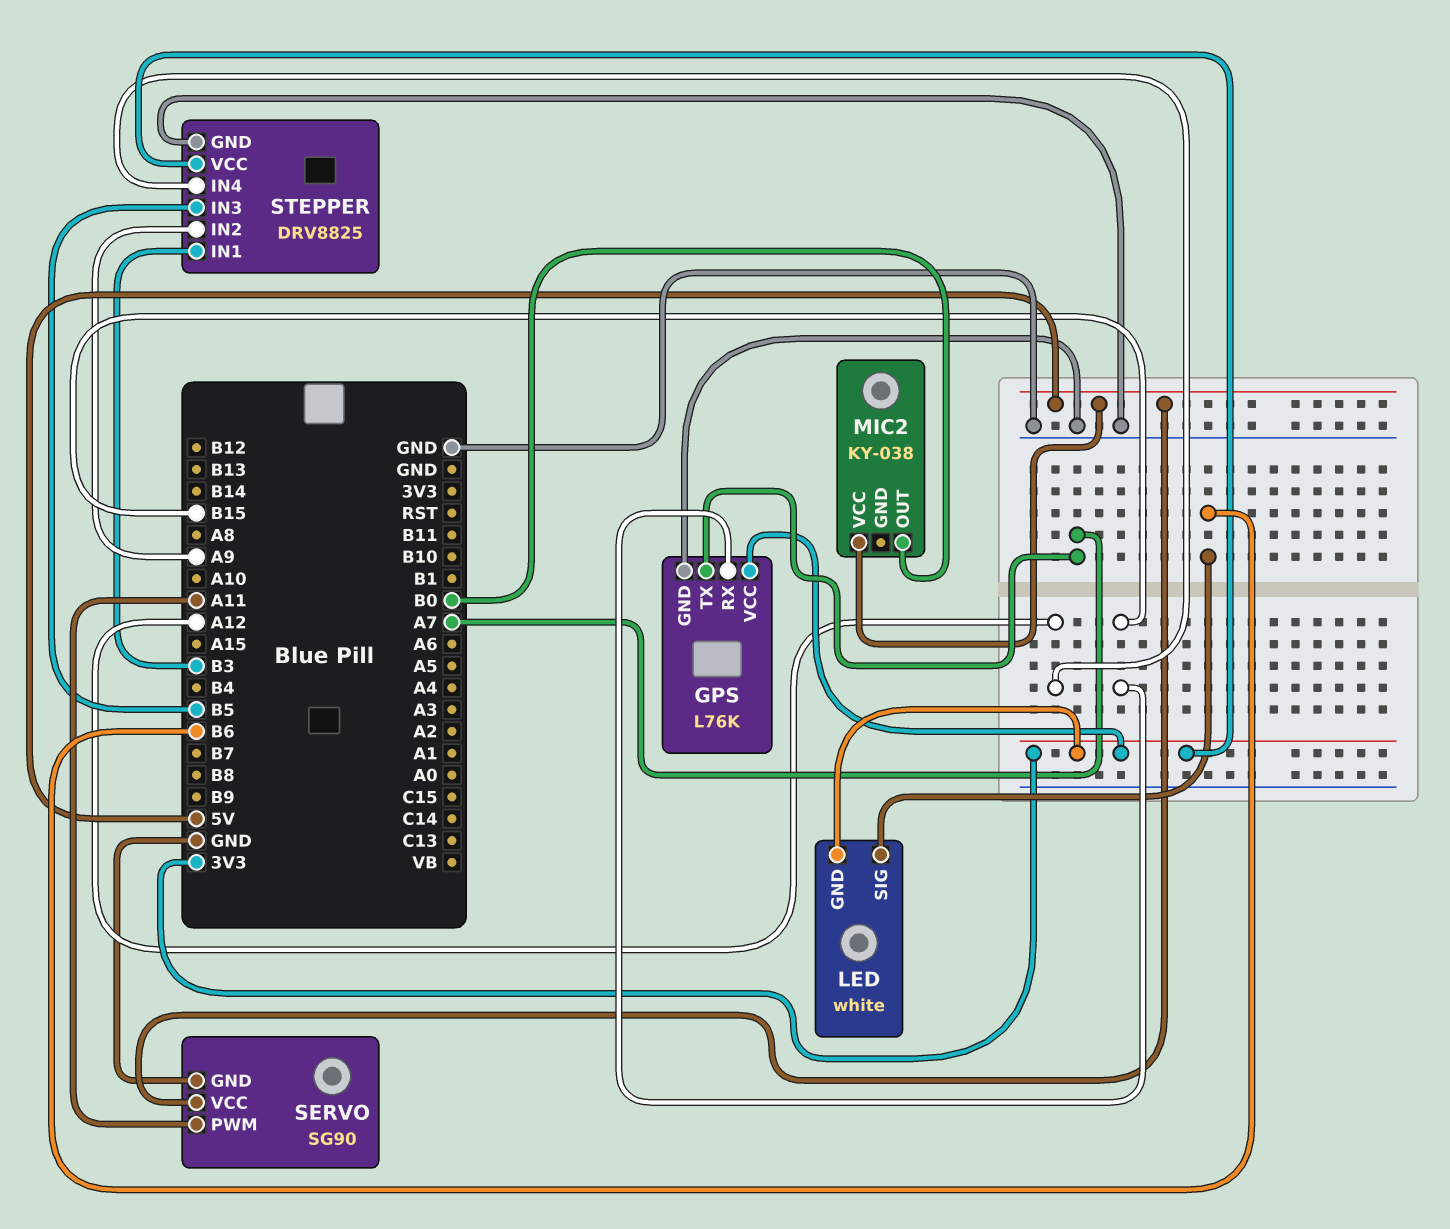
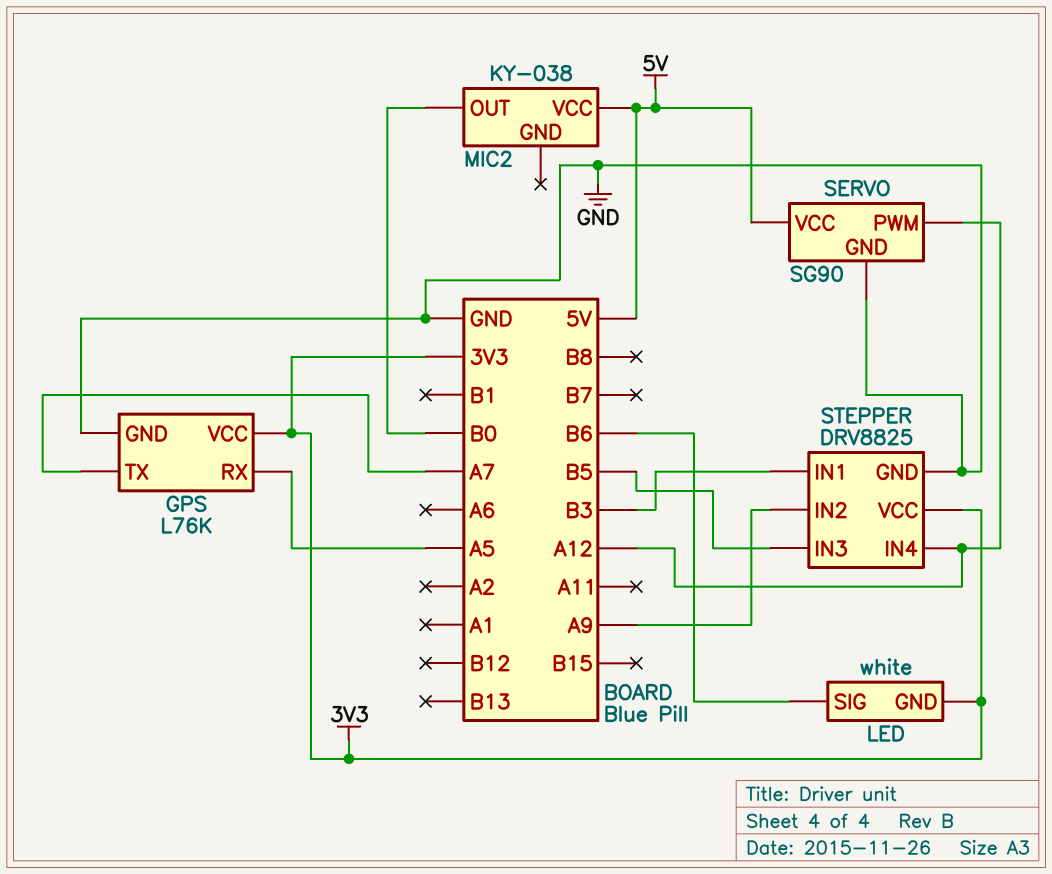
GPS pin RX: B15 -> A5
SERVO pin PWM: A11 -> A12

